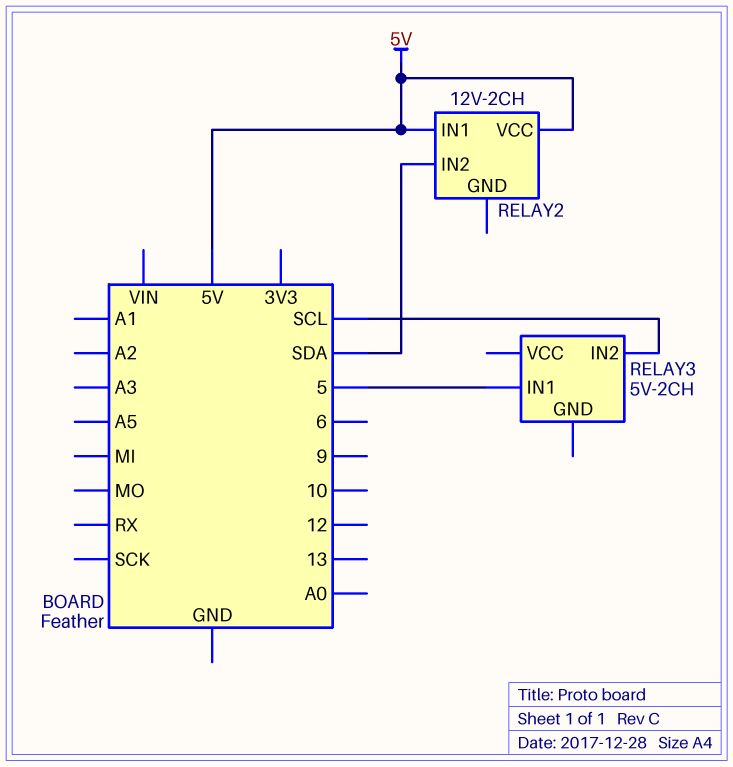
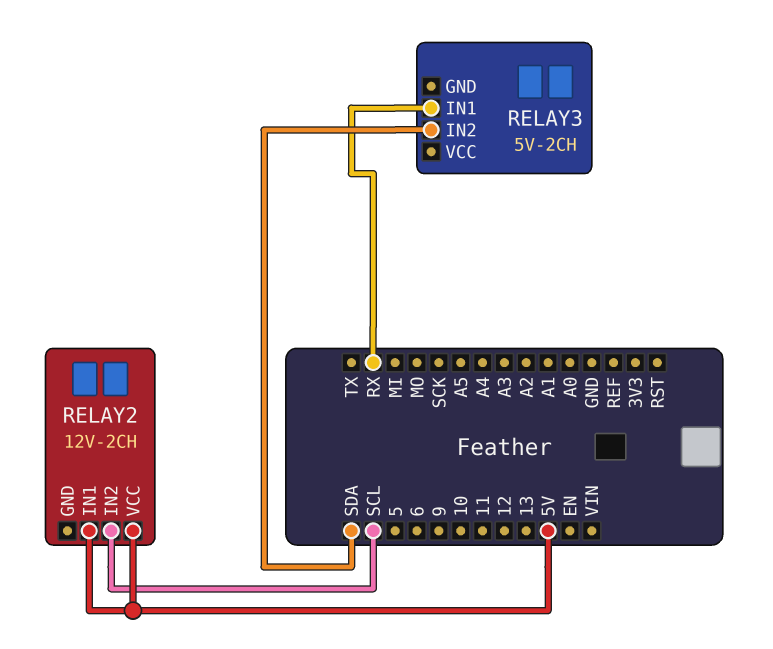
RELAY2 pin IN2: SDA -> SCL
RELAY3 pin IN1: 5 -> RX
RELAY3 pin IN2: SCL -> SDA

